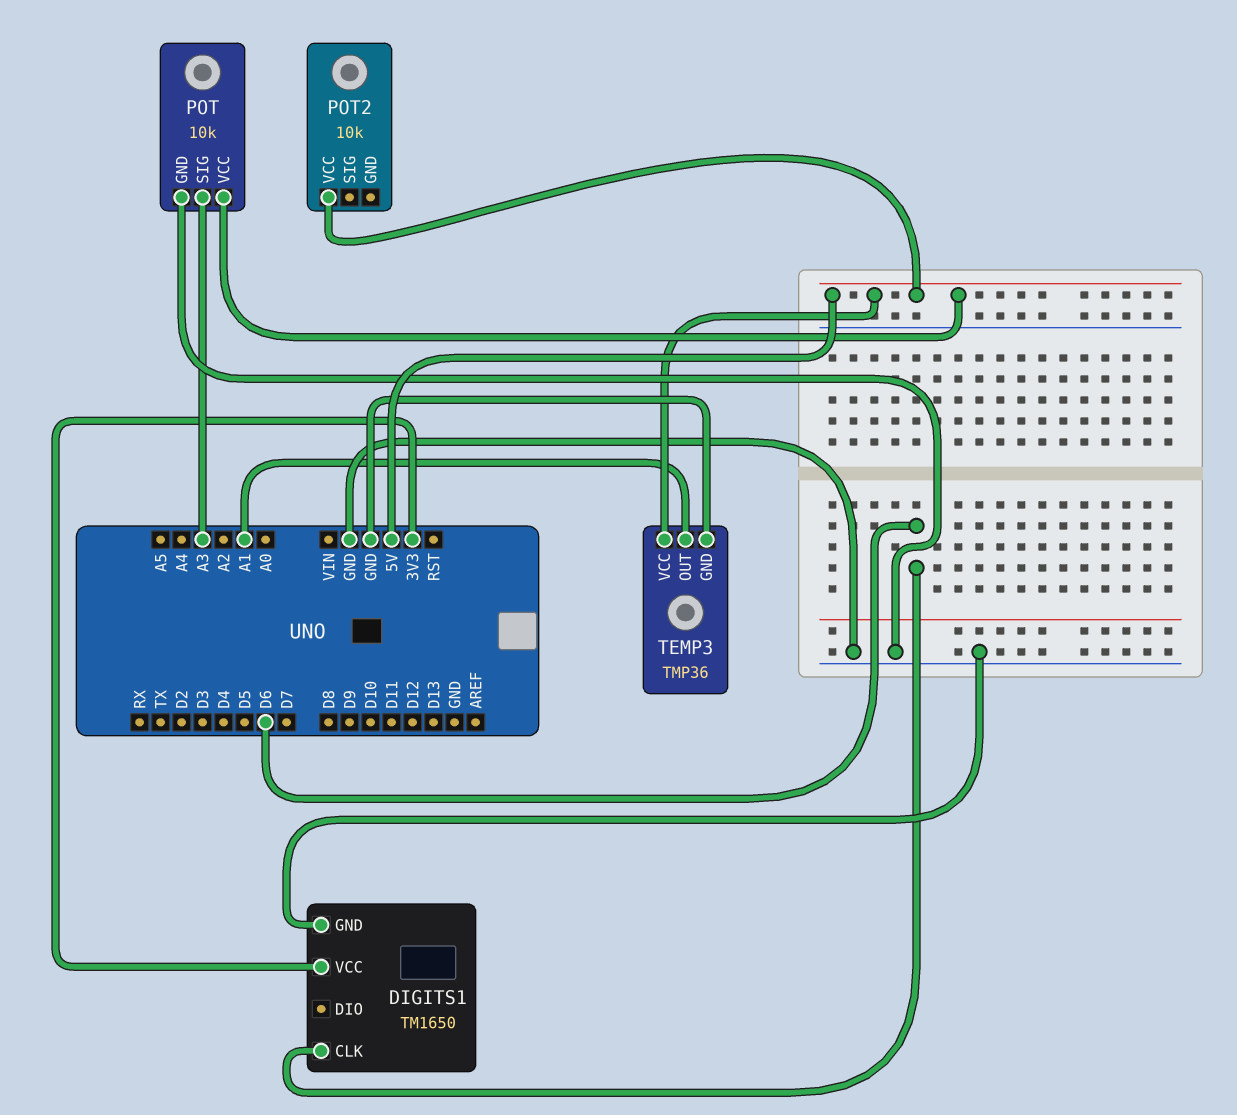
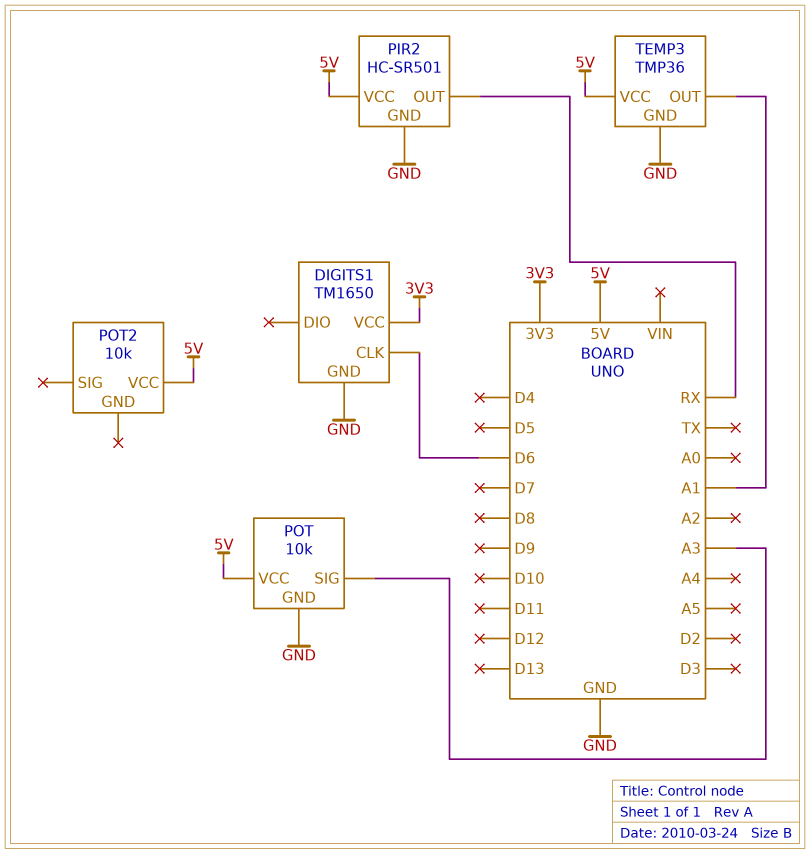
PIR2: none -> HC-SR501
PIR2 pin GND: none -> GND
PIR2 pin OUT: none -> RX
PIR2 pin VCC: none -> 5V

